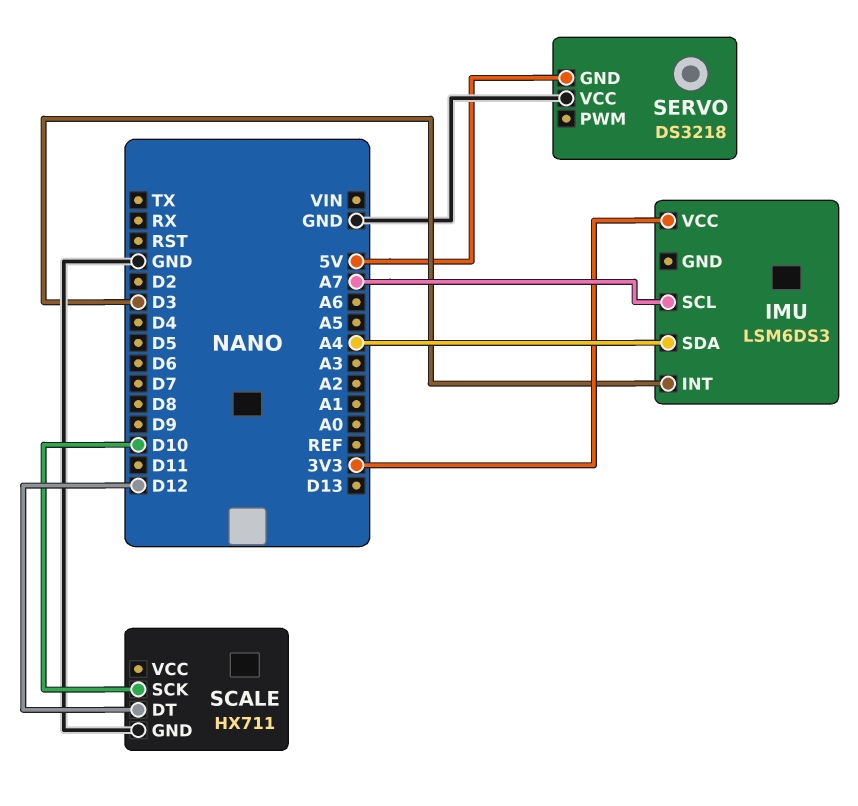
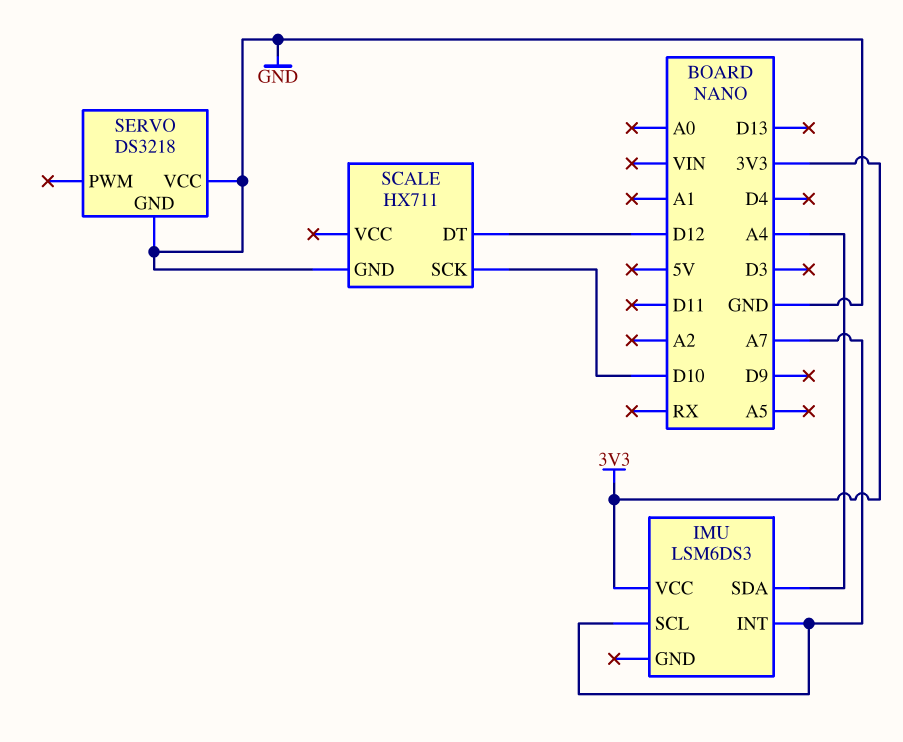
IMU pin INT: D3 -> A7
SERVO pin GND: 5V -> GND

